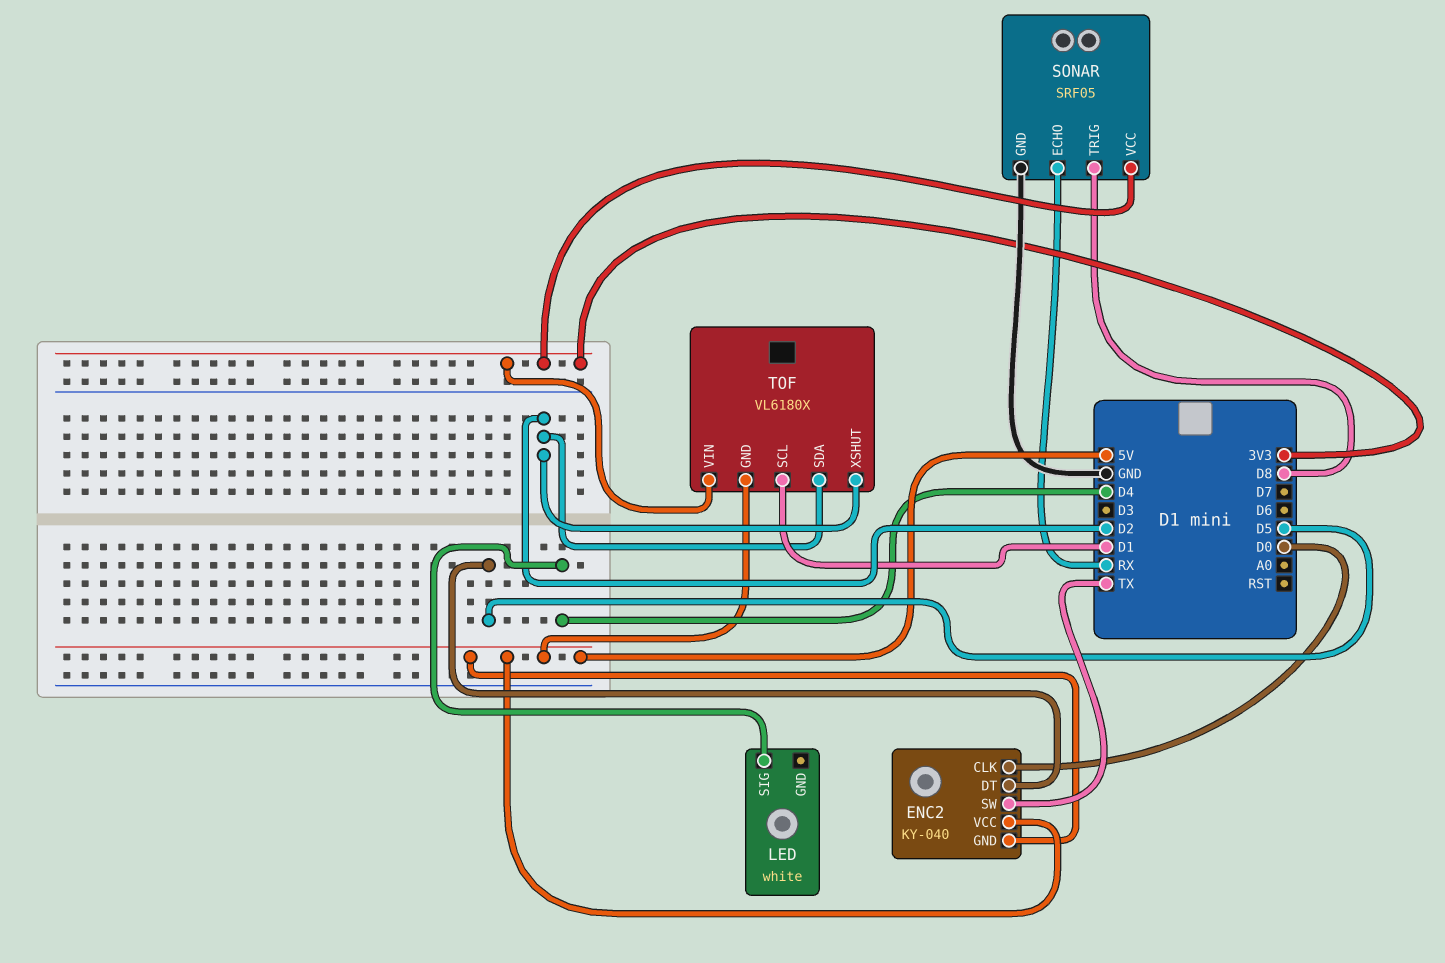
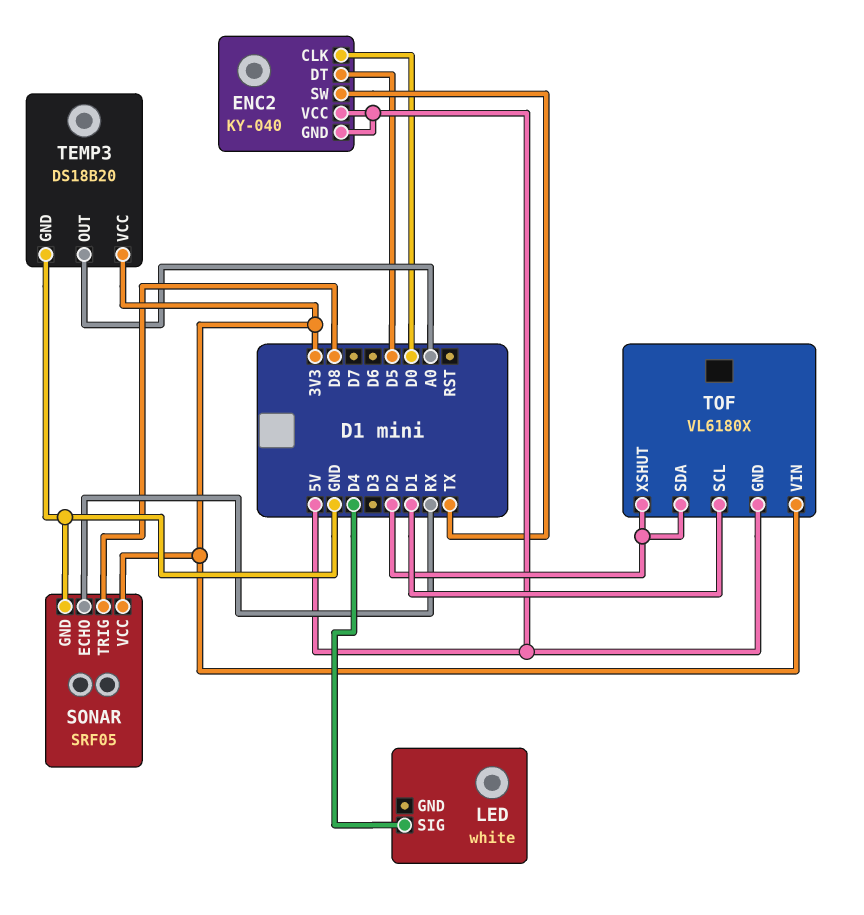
TEMP3: none -> DS18B20
TEMP3 pin GND: none -> GND
TEMP3 pin OUT: none -> A0
TEMP3 pin VCC: none -> 3V3

